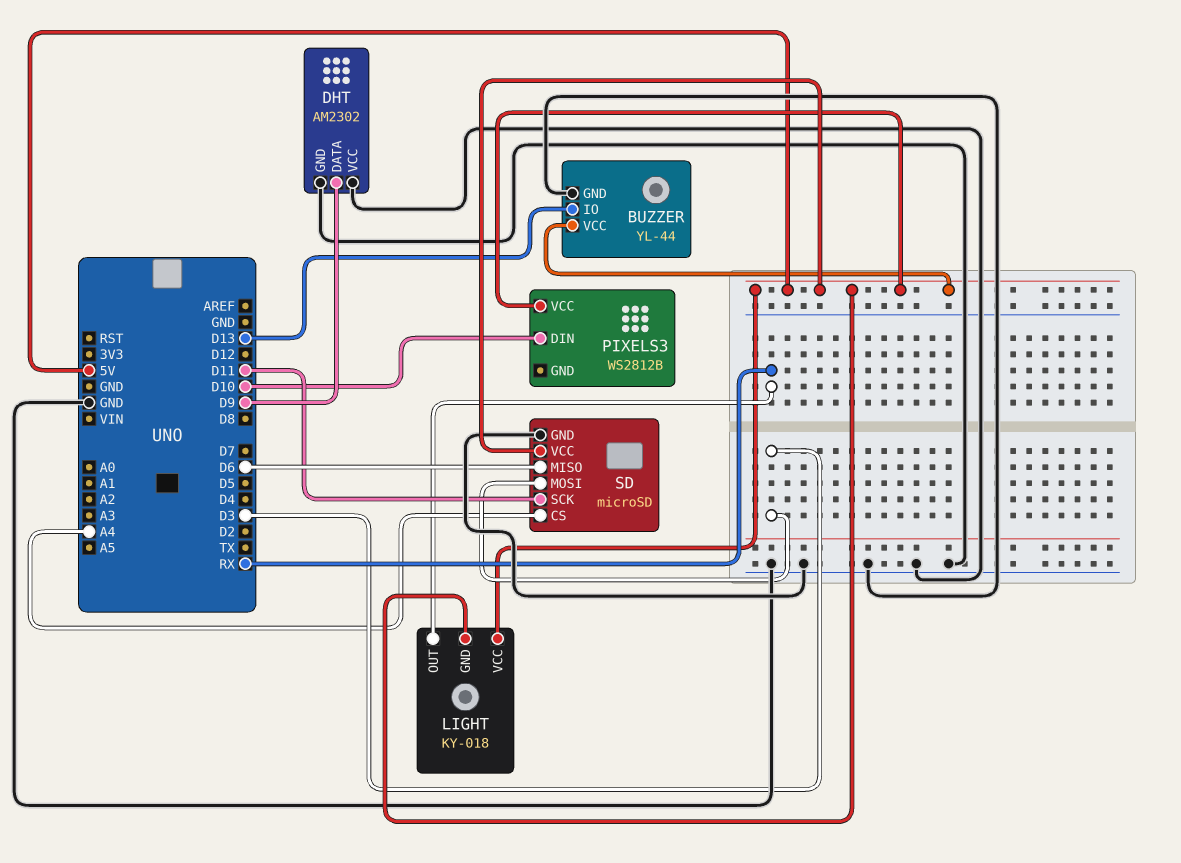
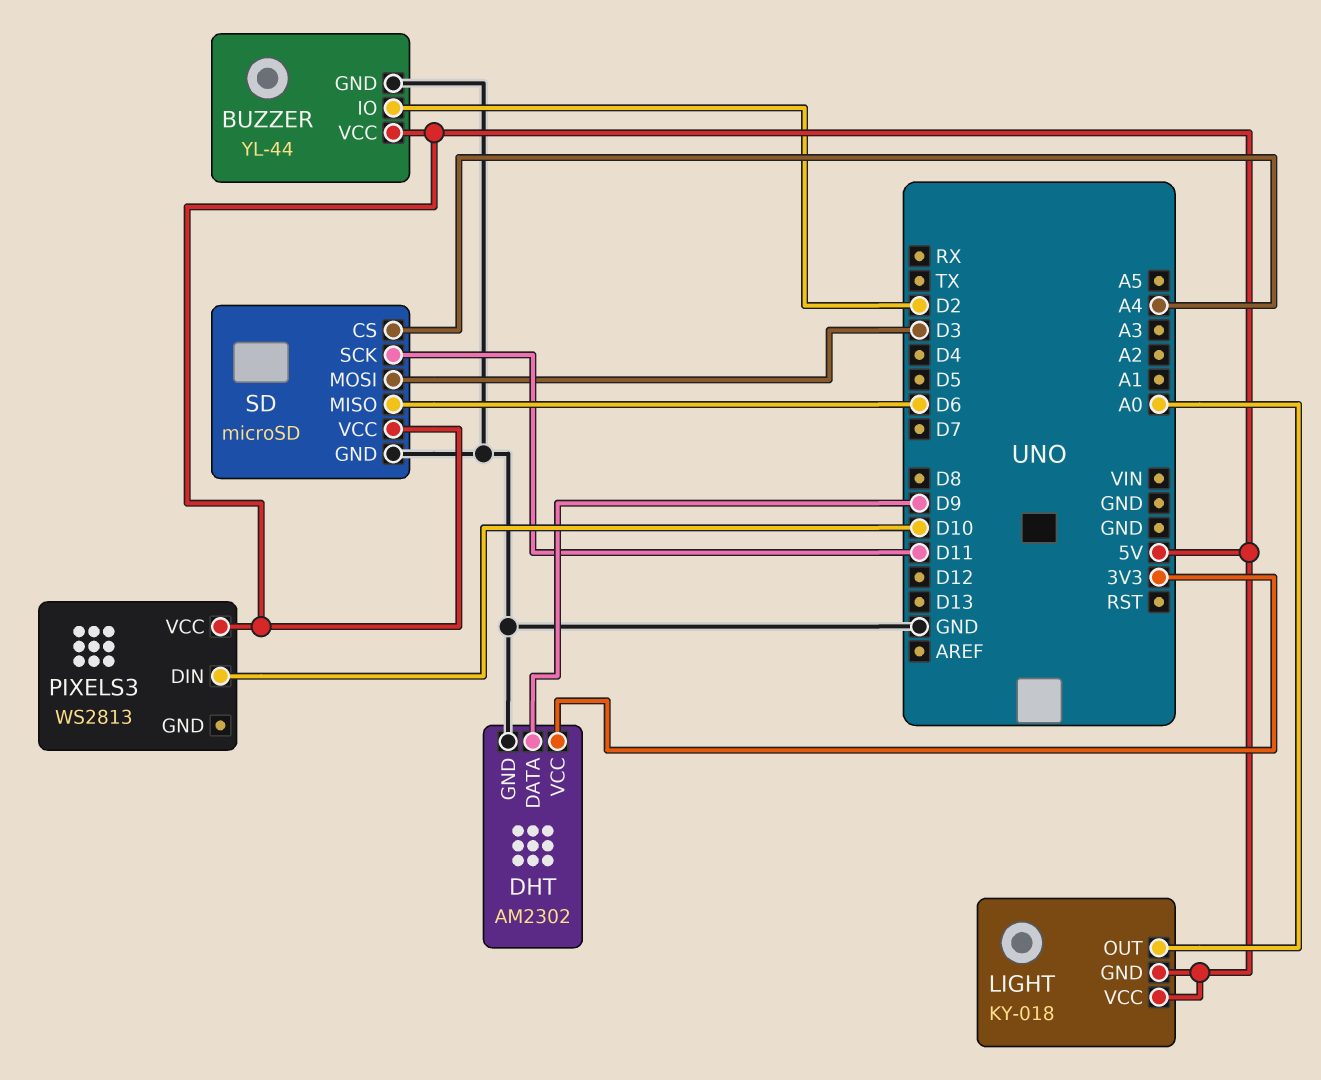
BUZZER pin IO: D13 -> D2
DHT pin VCC: GND -> 3V3
LIGHT pin OUT: RX -> A0
PIXELS3: WS2812B -> WS2813

